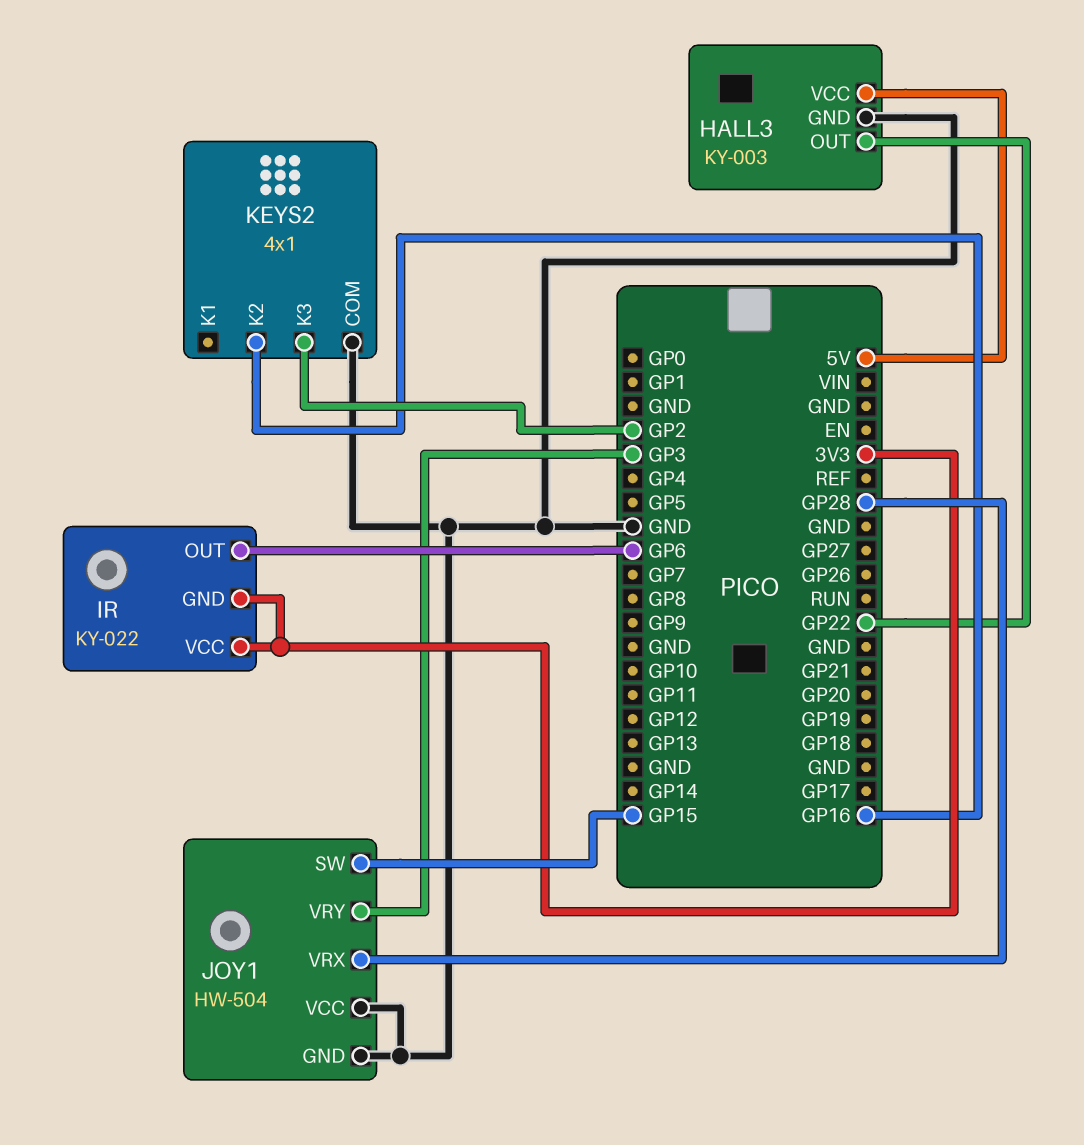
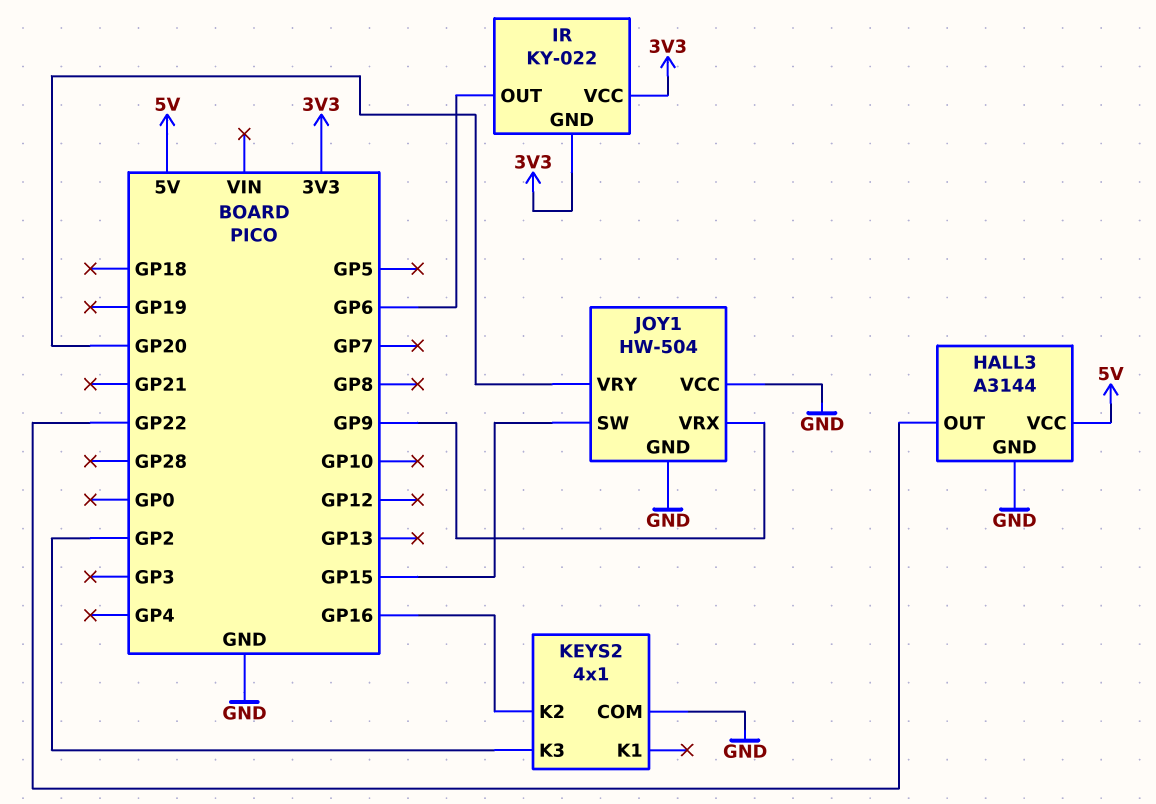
HALL3: KY-003 -> A3144
JOY1 pin VRX: GP28 -> GP9
JOY1 pin VRY: GP3 -> GP20

